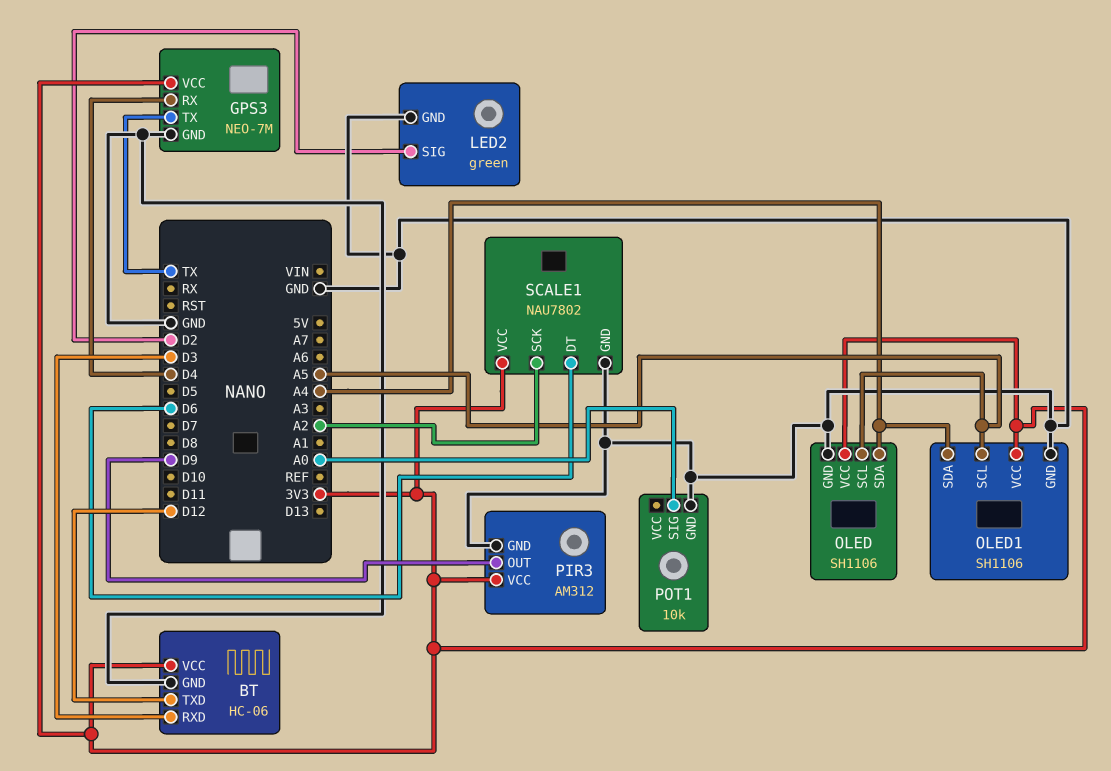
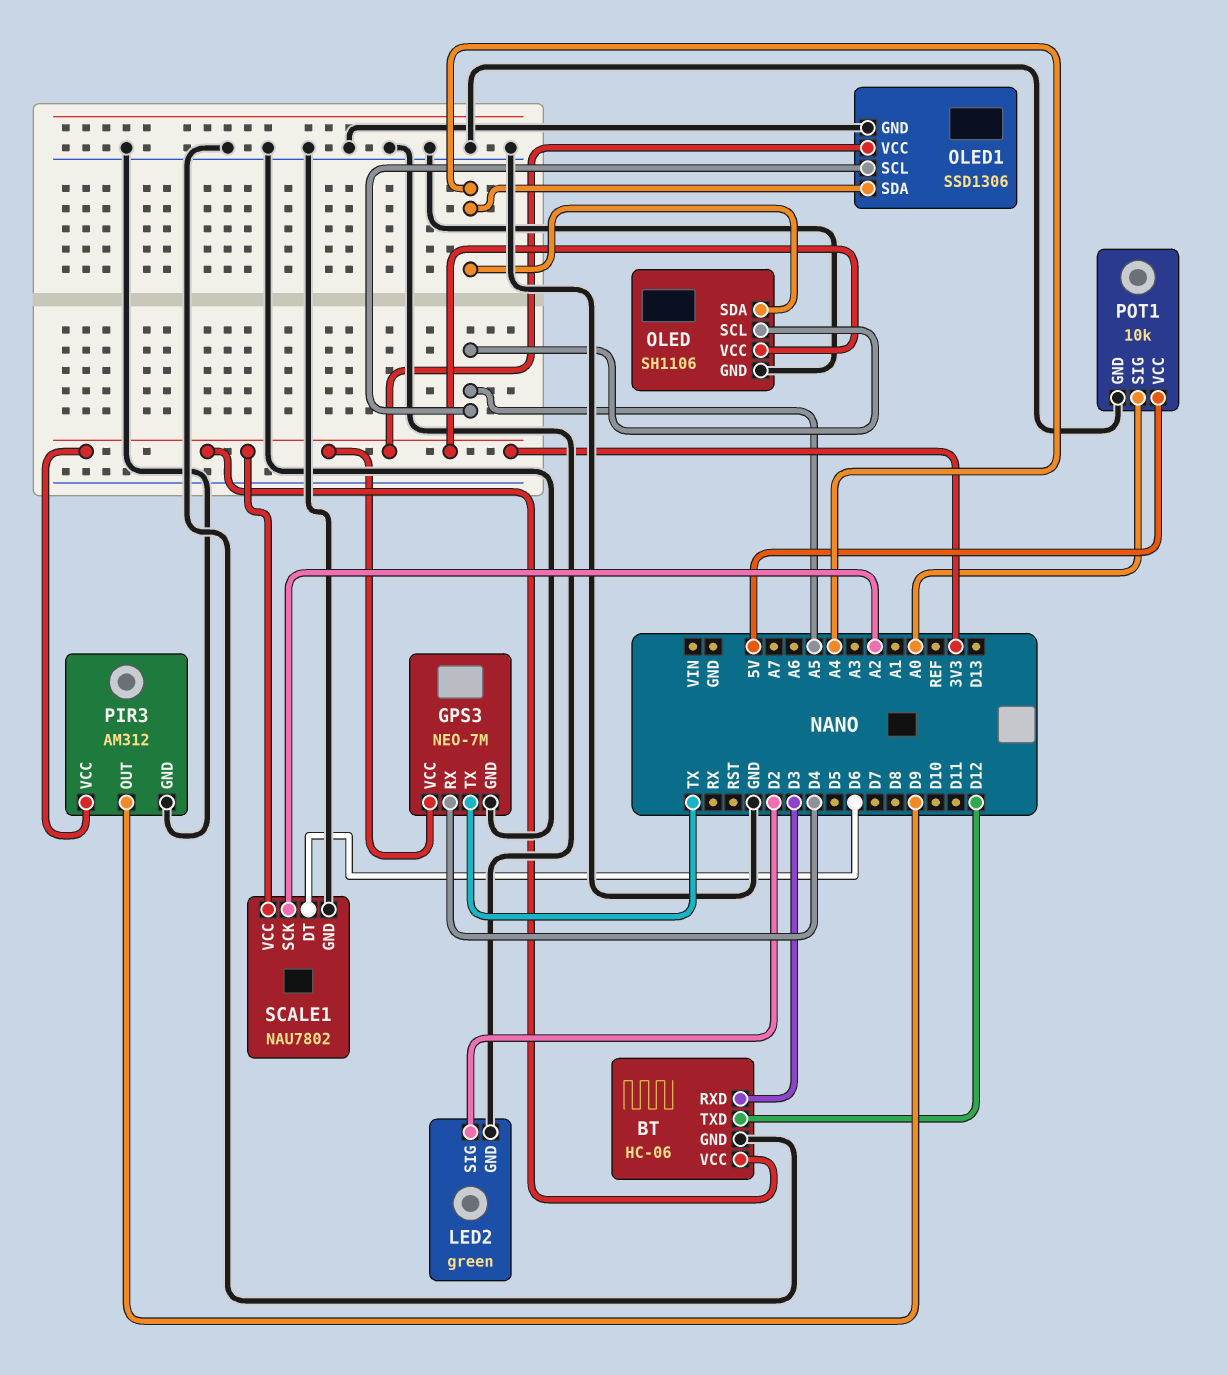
OLED1: SH1106 -> SSD1306
POT1 pin VCC: none -> 5V

